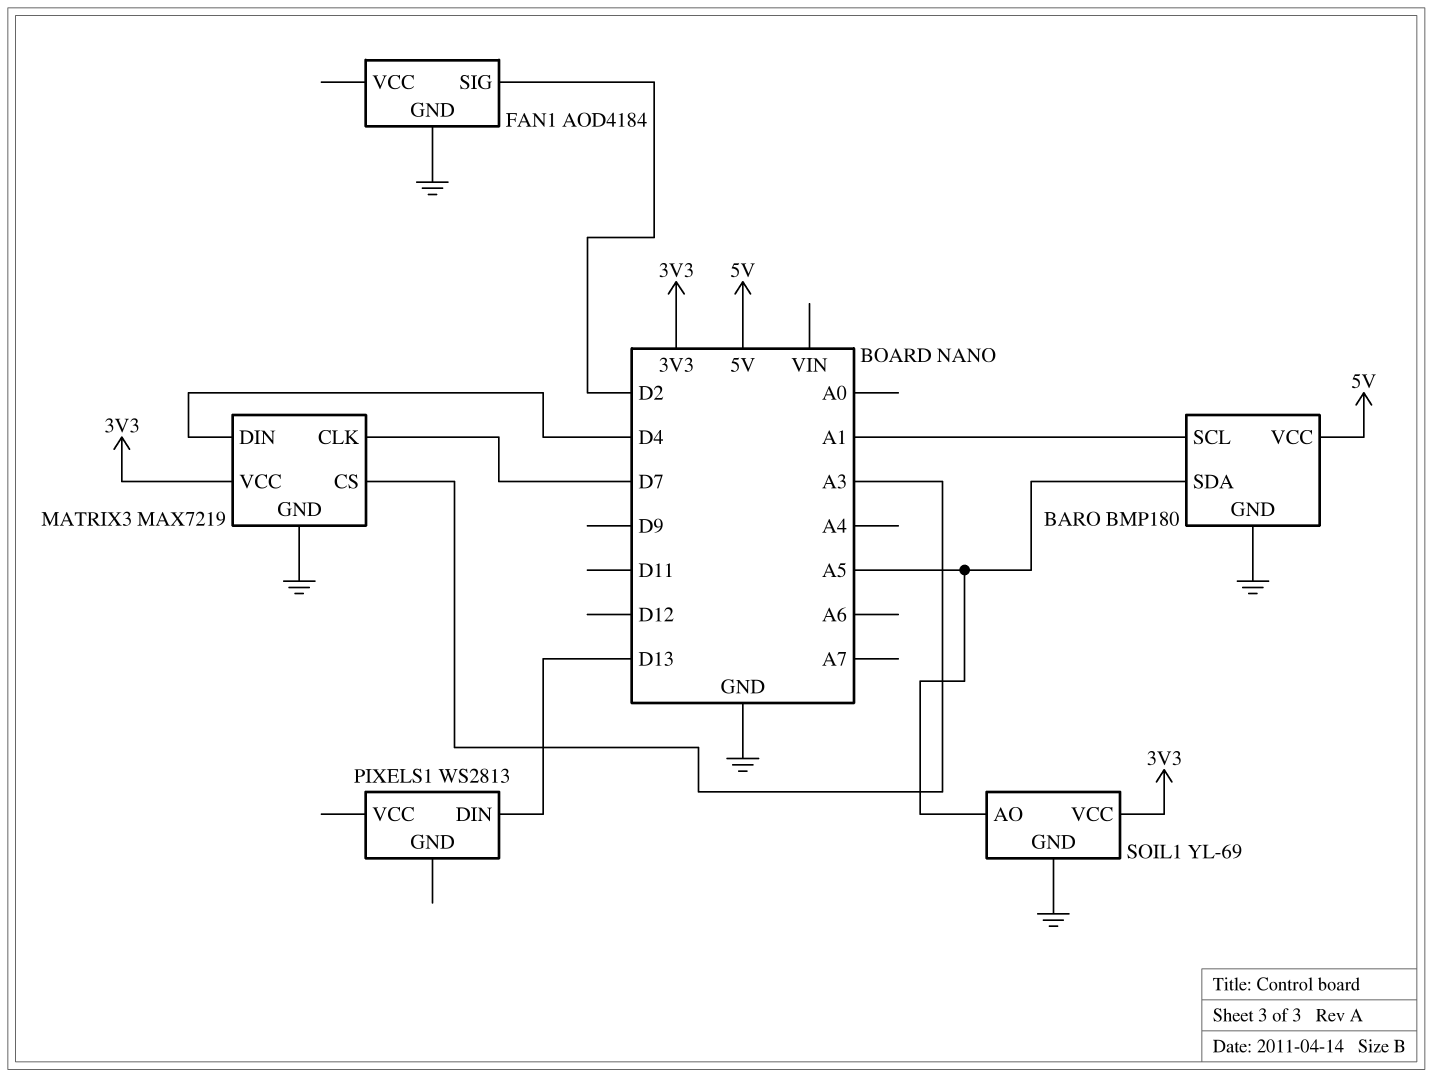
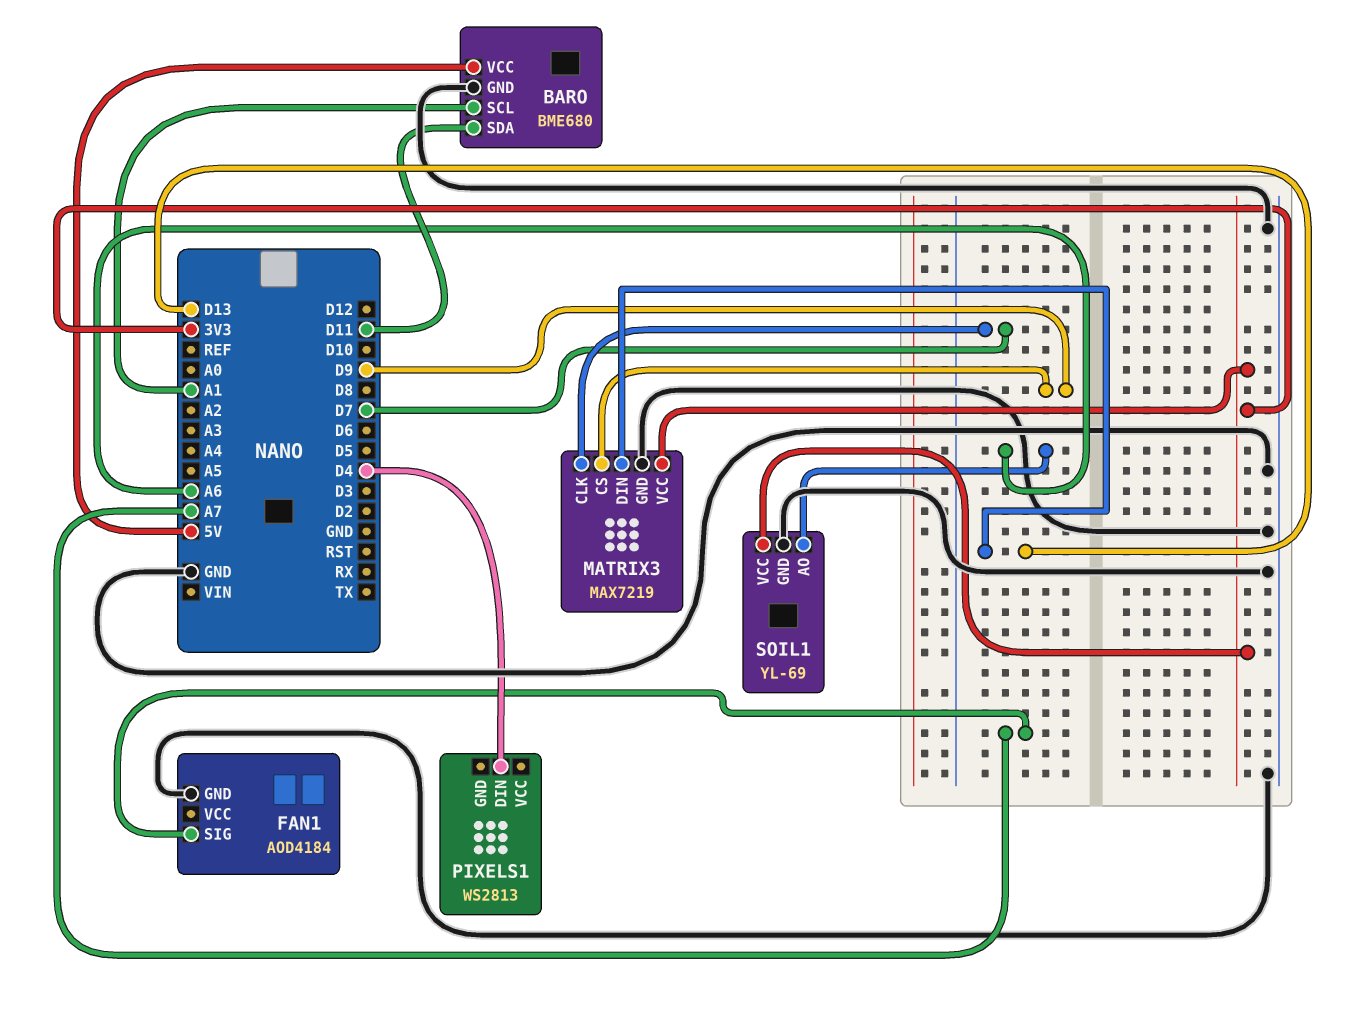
BARO: BMP180 -> BME680
BARO pin SDA: A5 -> D11
FAN1 pin SIG: D2 -> A7
MATRIX3 pin CS: A3 -> D9
MATRIX3 pin DIN: D4 -> D13
PIXELS1 pin DIN: D13 -> D4
SOIL1 pin AO: A5 -> A6

